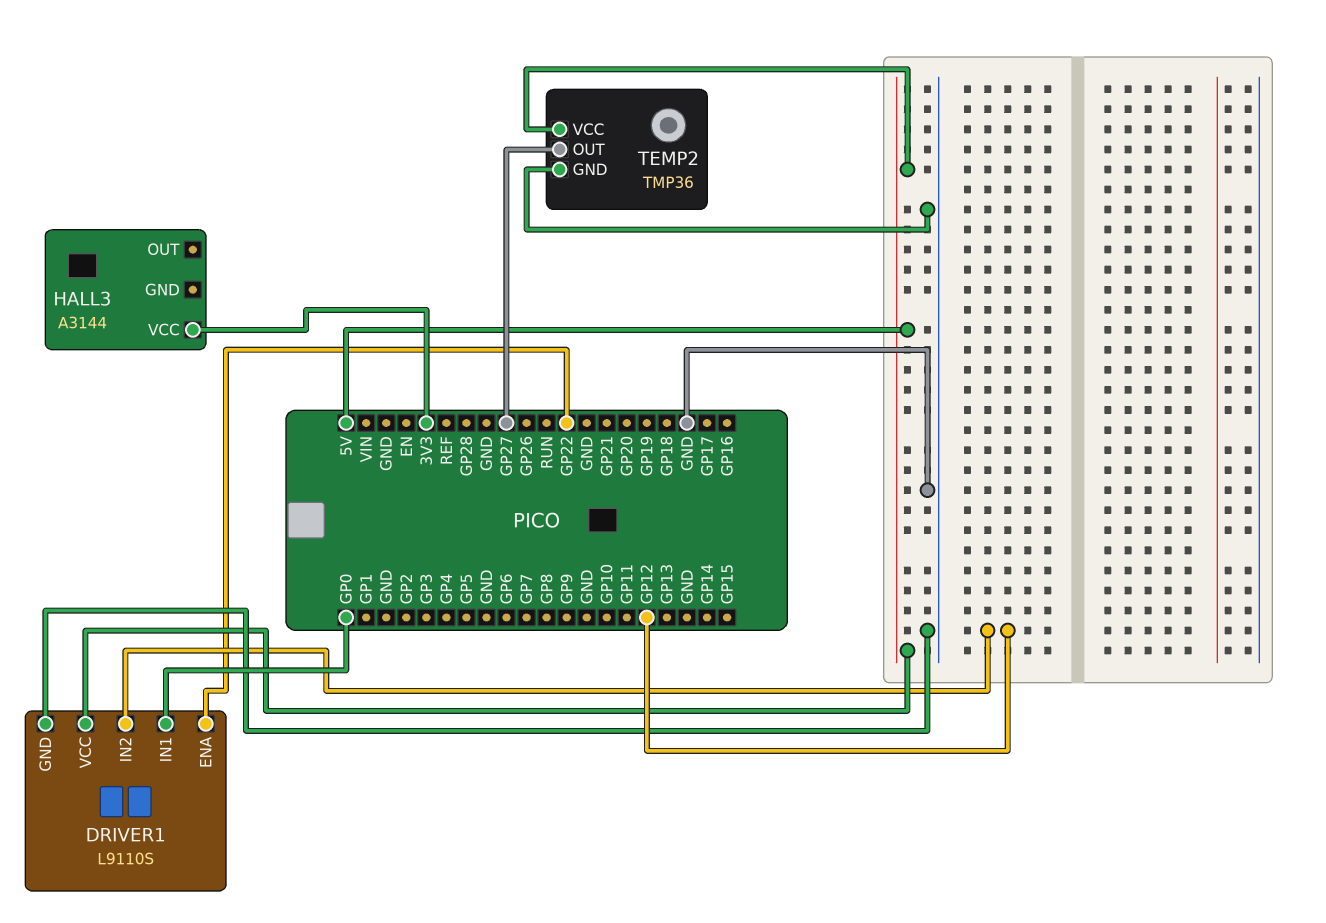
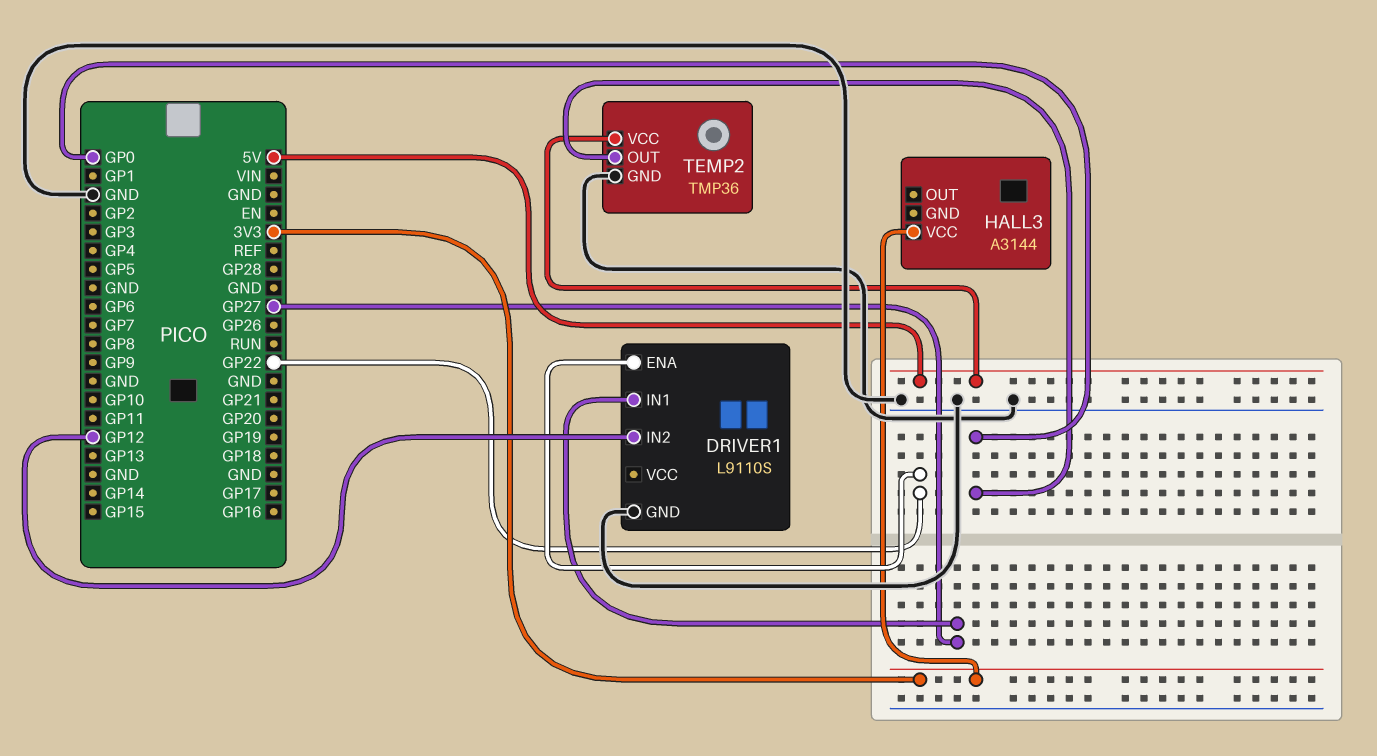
DRIVER1 pin IN1: GP0 -> GP27
DRIVER1 pin VCC: 5V -> none
TEMP2 pin OUT: GP27 -> GP0

